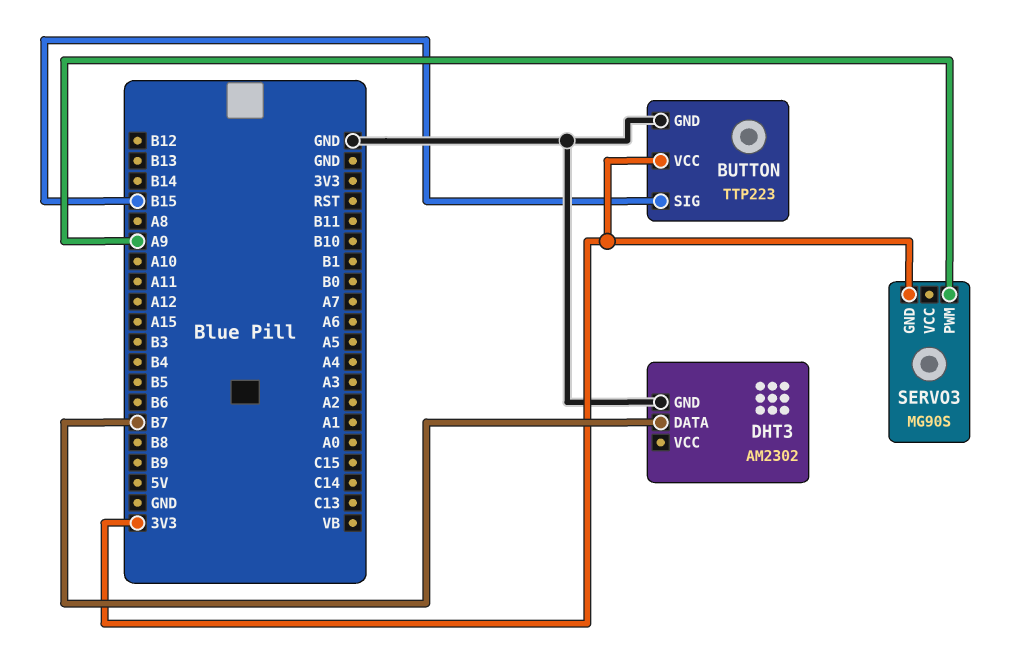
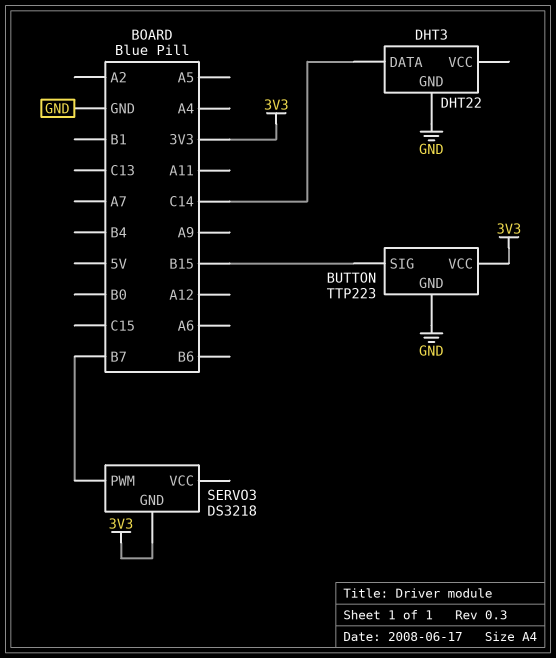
DHT3: AM2302 -> DHT22
DHT3 pin DATA: B7 -> C14
SERVO3: MG90S -> DS3218
SERVO3 pin PWM: A9 -> B7

